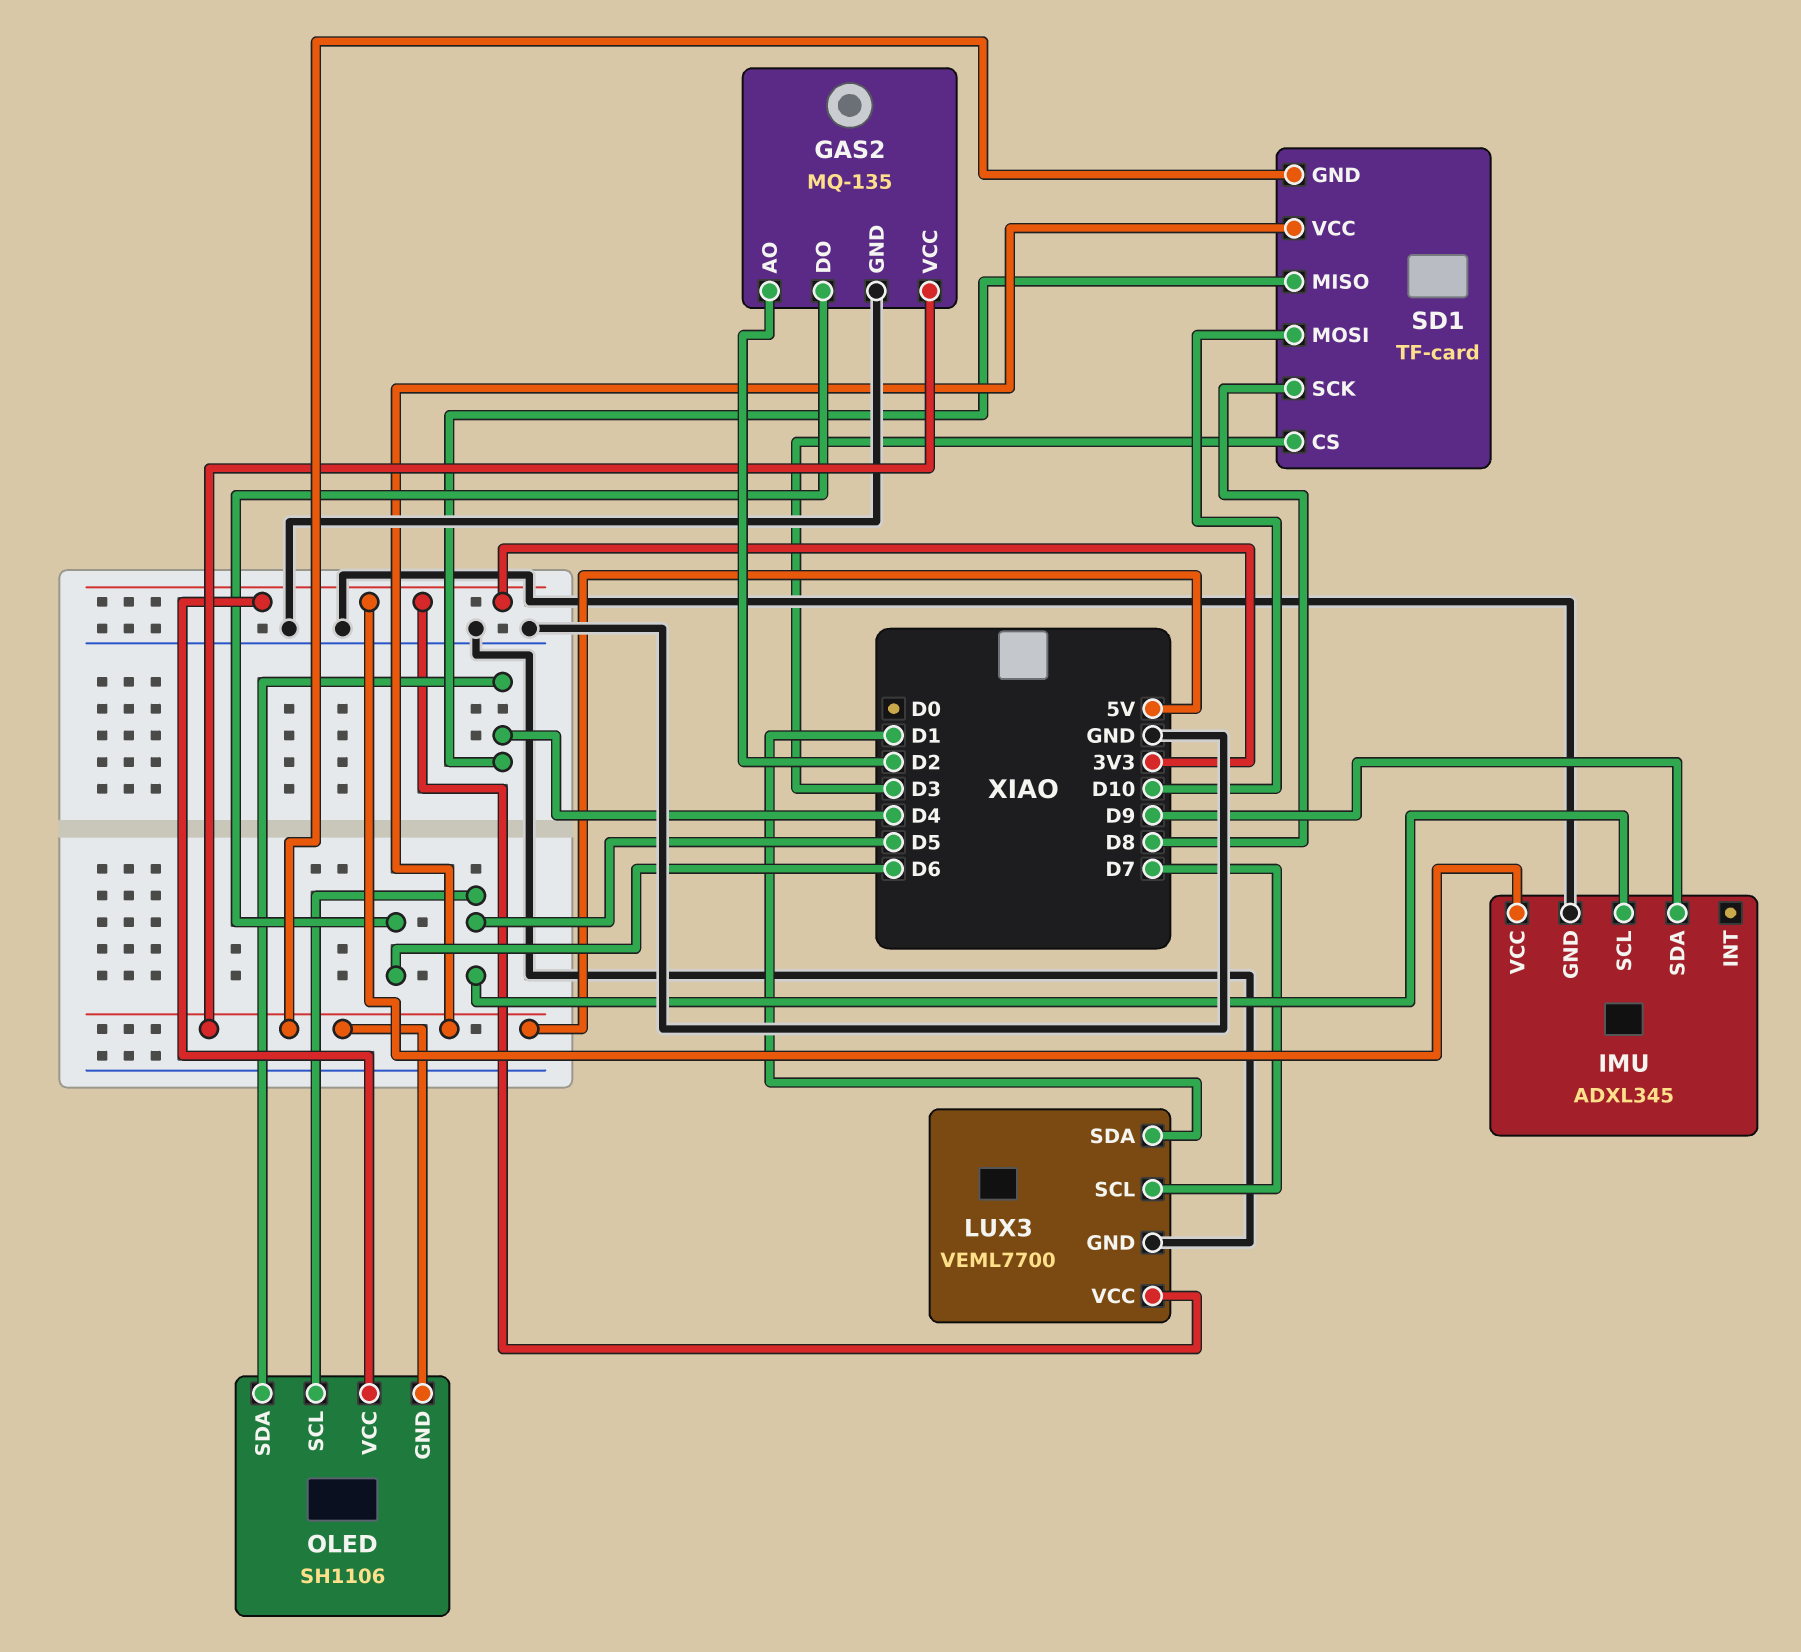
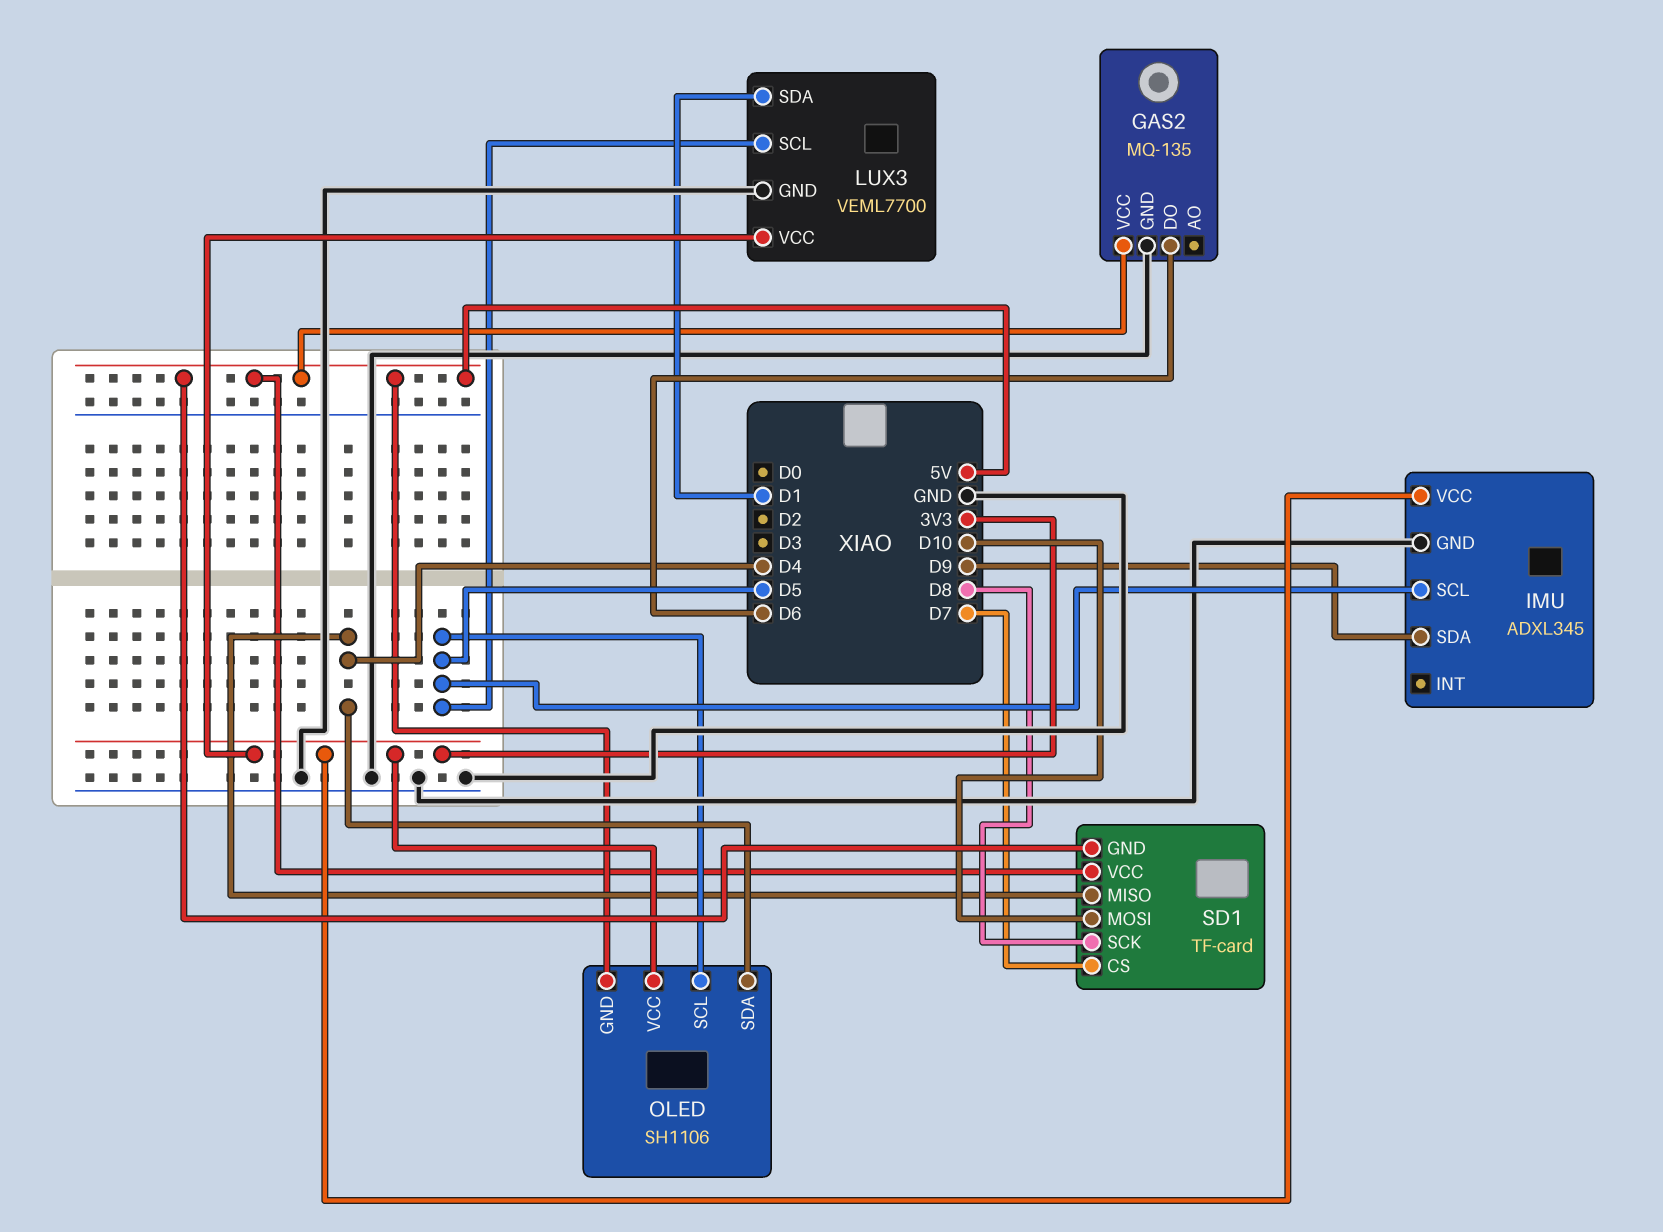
GAS2 pin AO: D2 -> none
LUX3 pin SCL: D7 -> D5
SD1 pin CS: D3 -> D7

